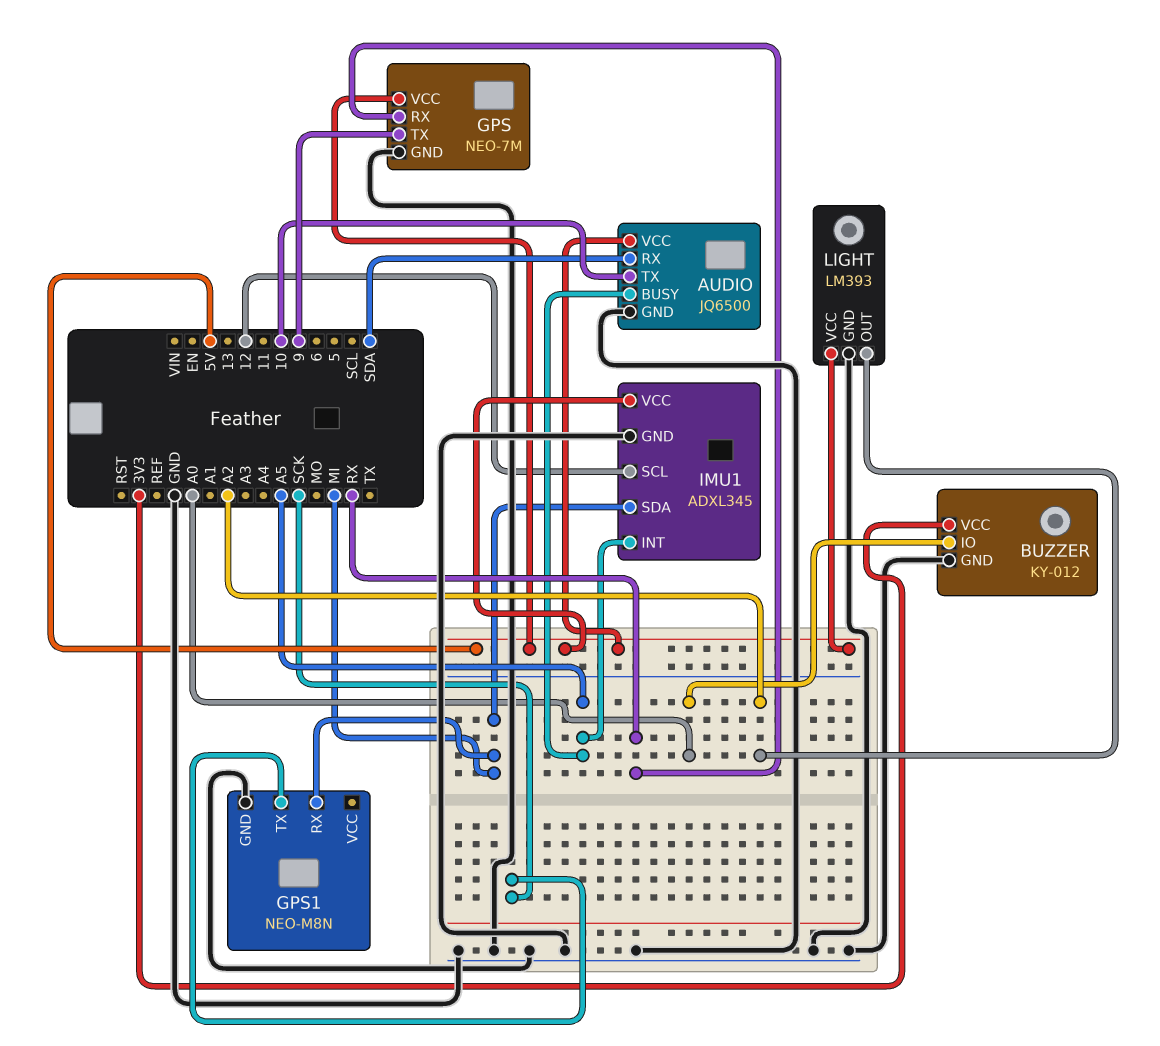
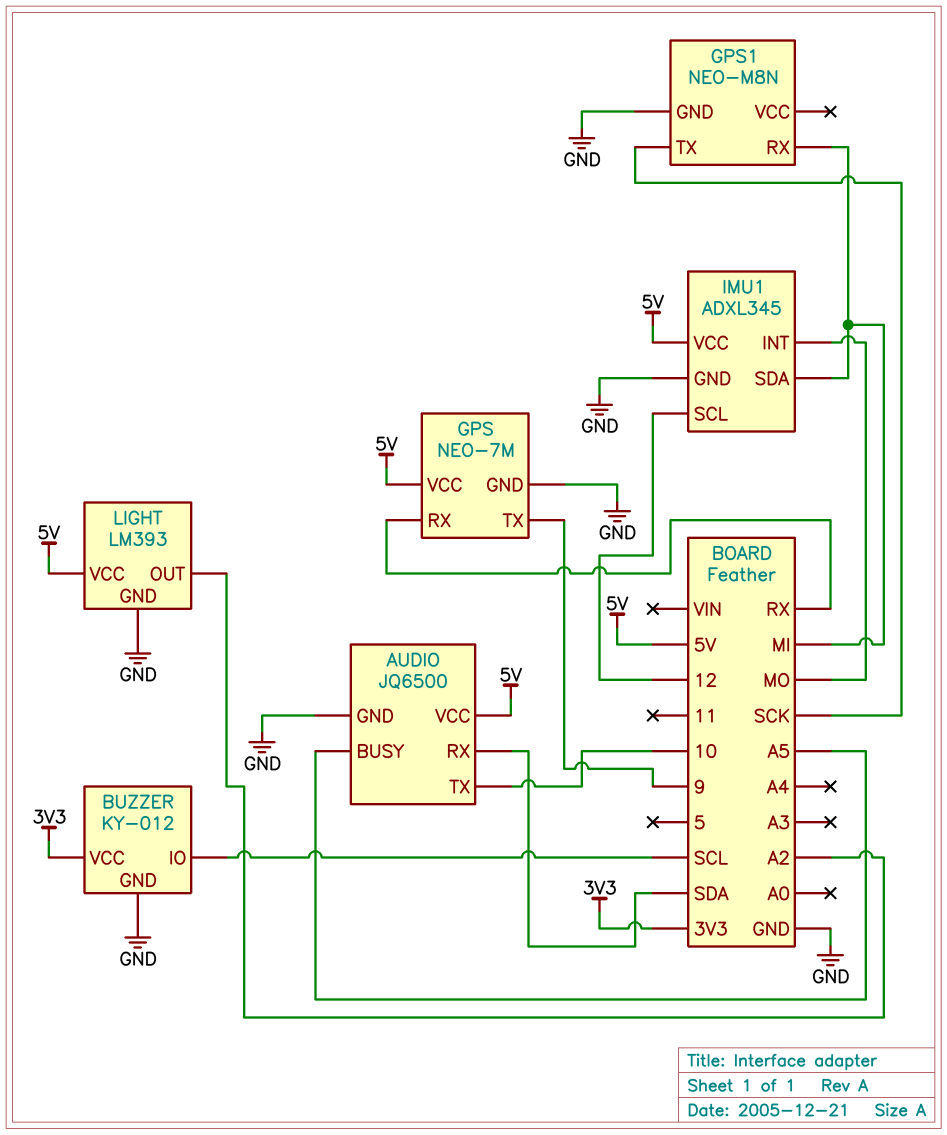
BUZZER pin IO: A0 -> SCL
IMU1 pin INT: A5 -> MO

